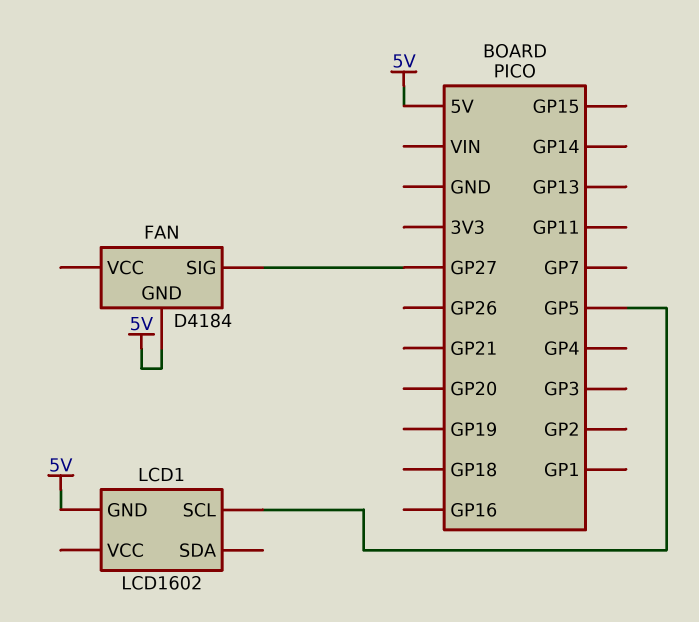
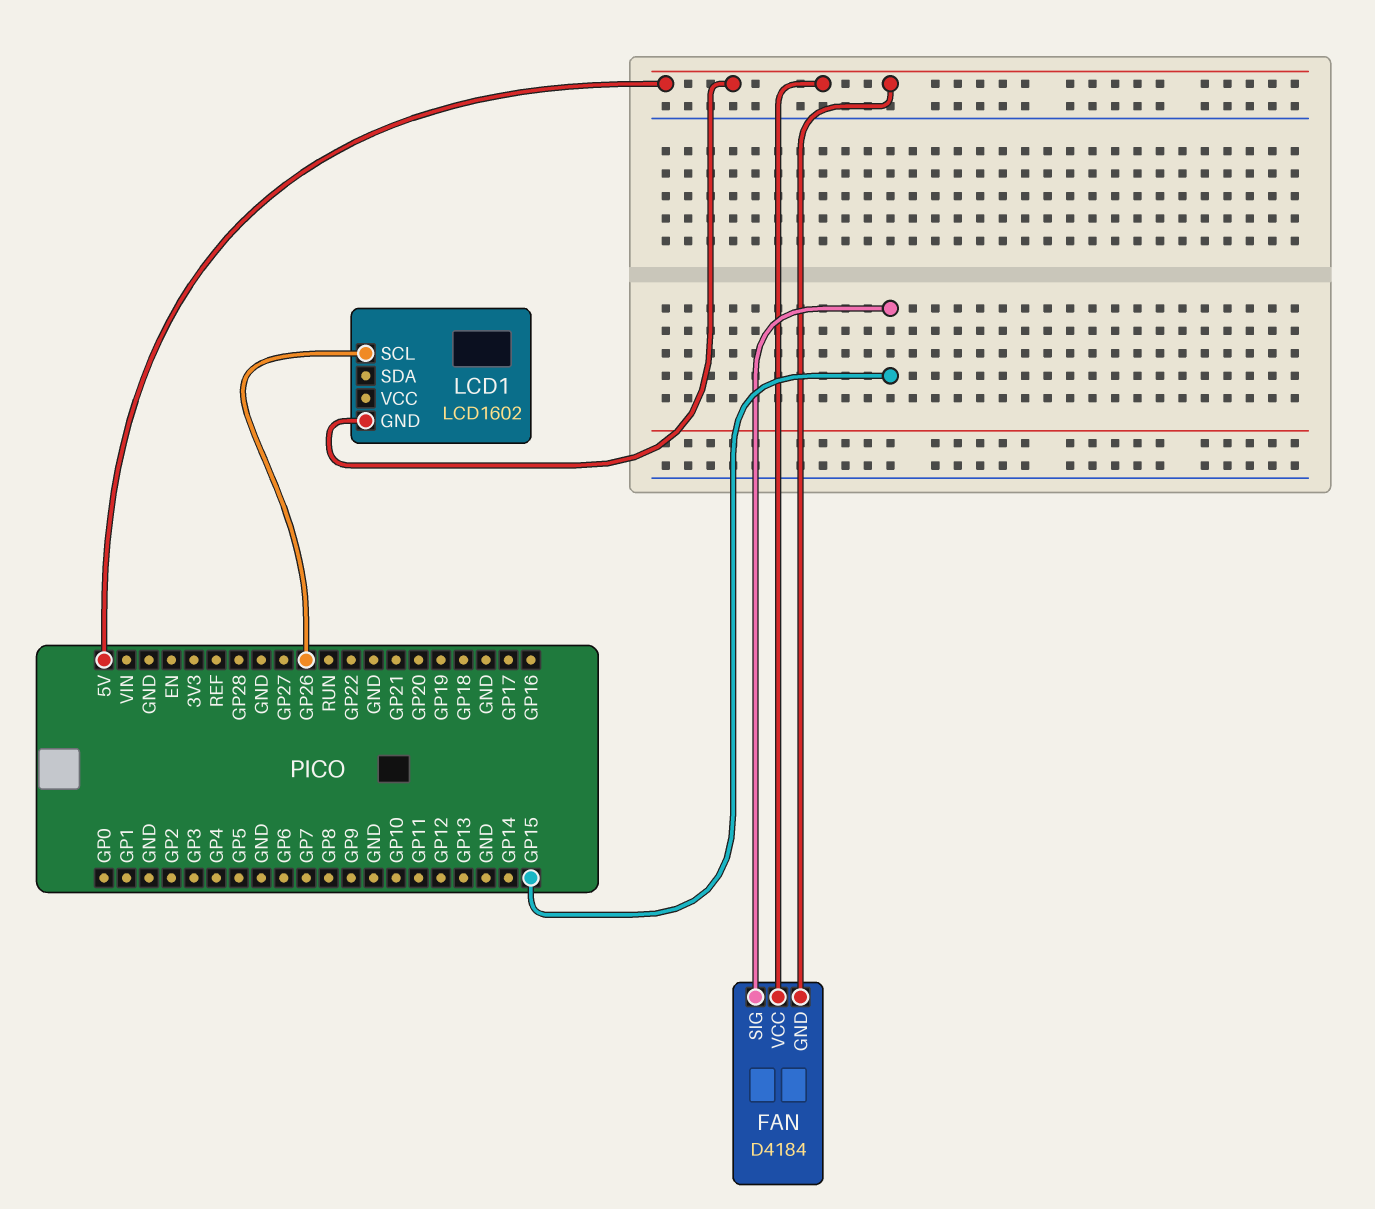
FAN pin SIG: GP27 -> GP15
FAN pin VCC: none -> 5V
LCD1 pin SCL: GP5 -> GP26

